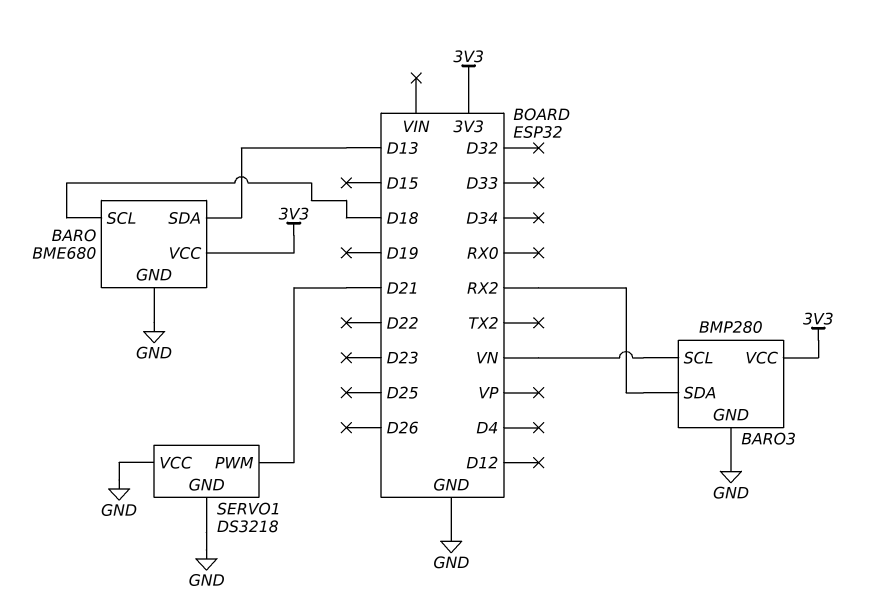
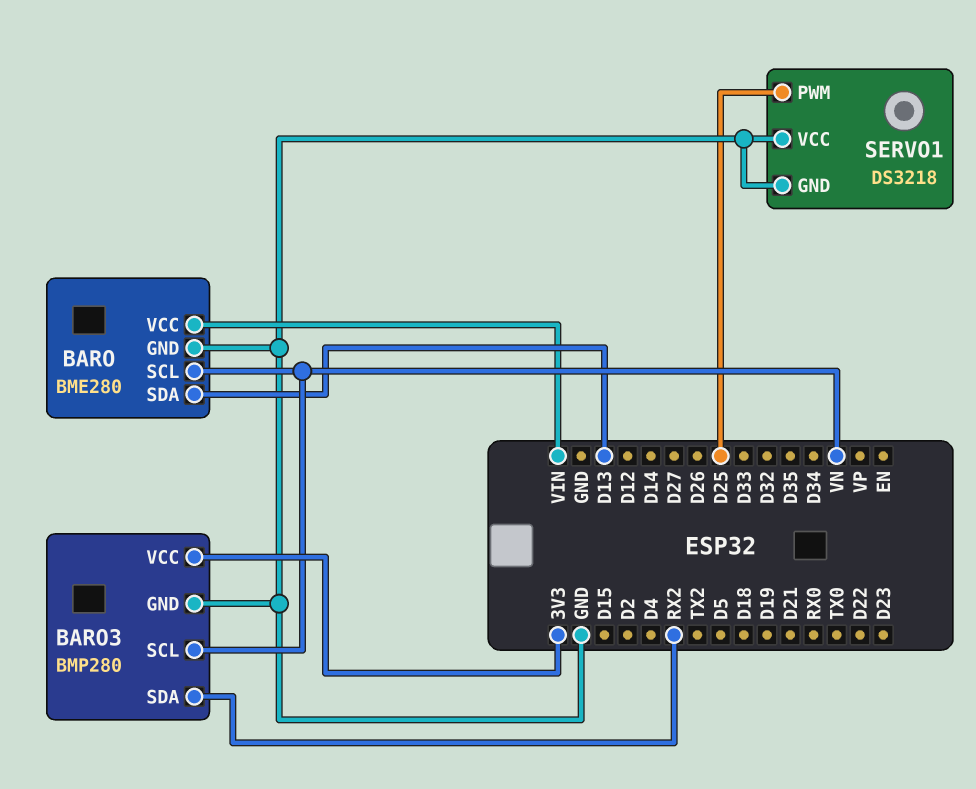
BARO: BME680 -> BME280
BARO pin SCL: D18 -> VN
BARO pin VCC: 3V3 -> VIN
SERVO1 pin PWM: D21 -> D25

